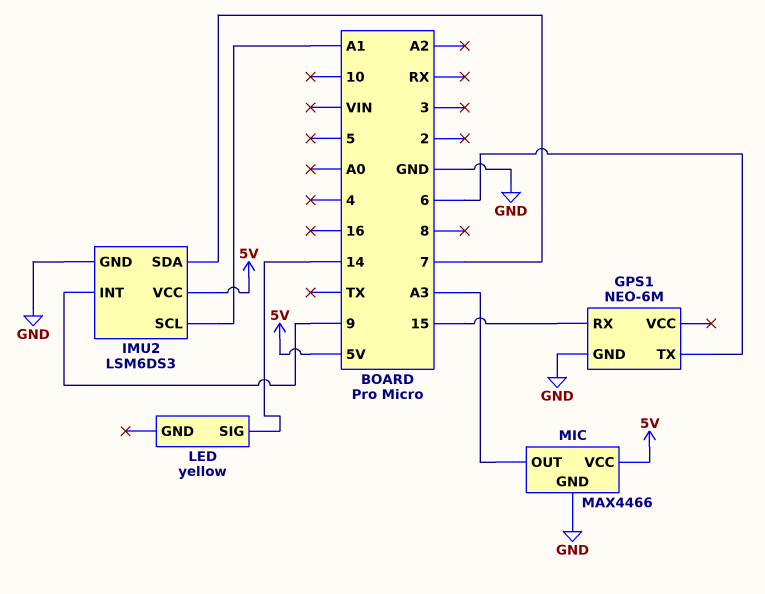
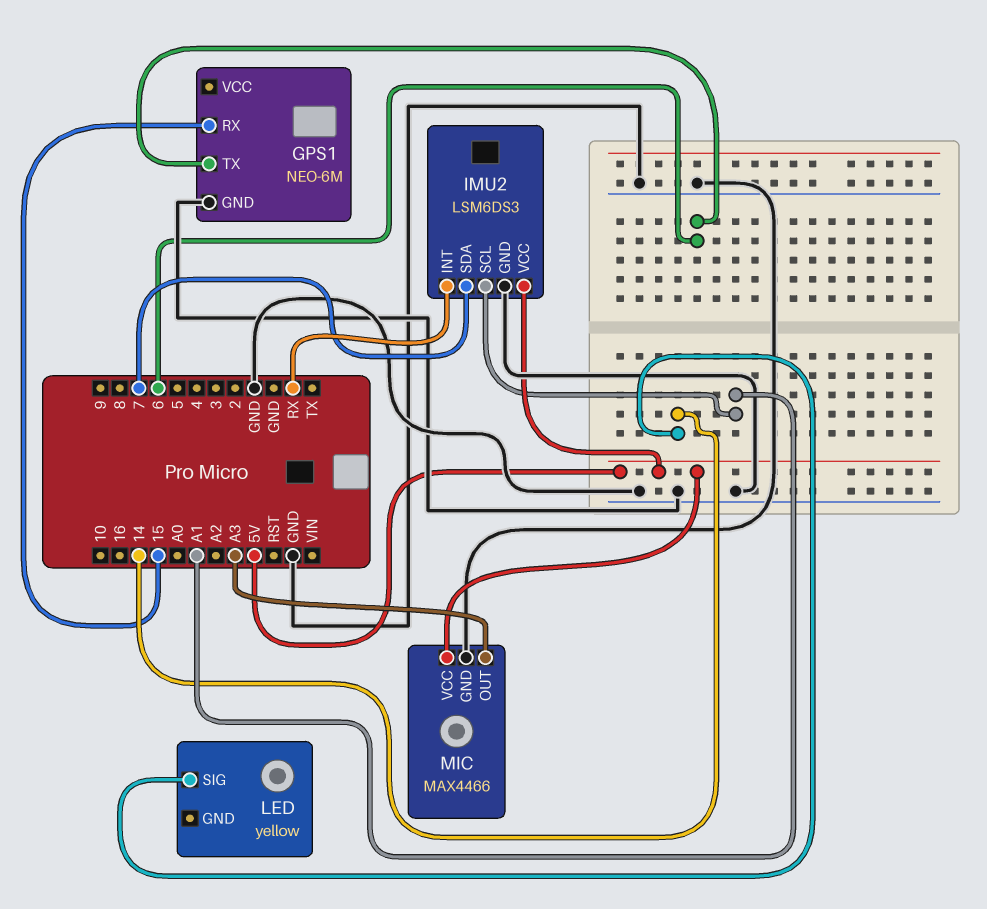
IMU2 pin INT: 9 -> RX

